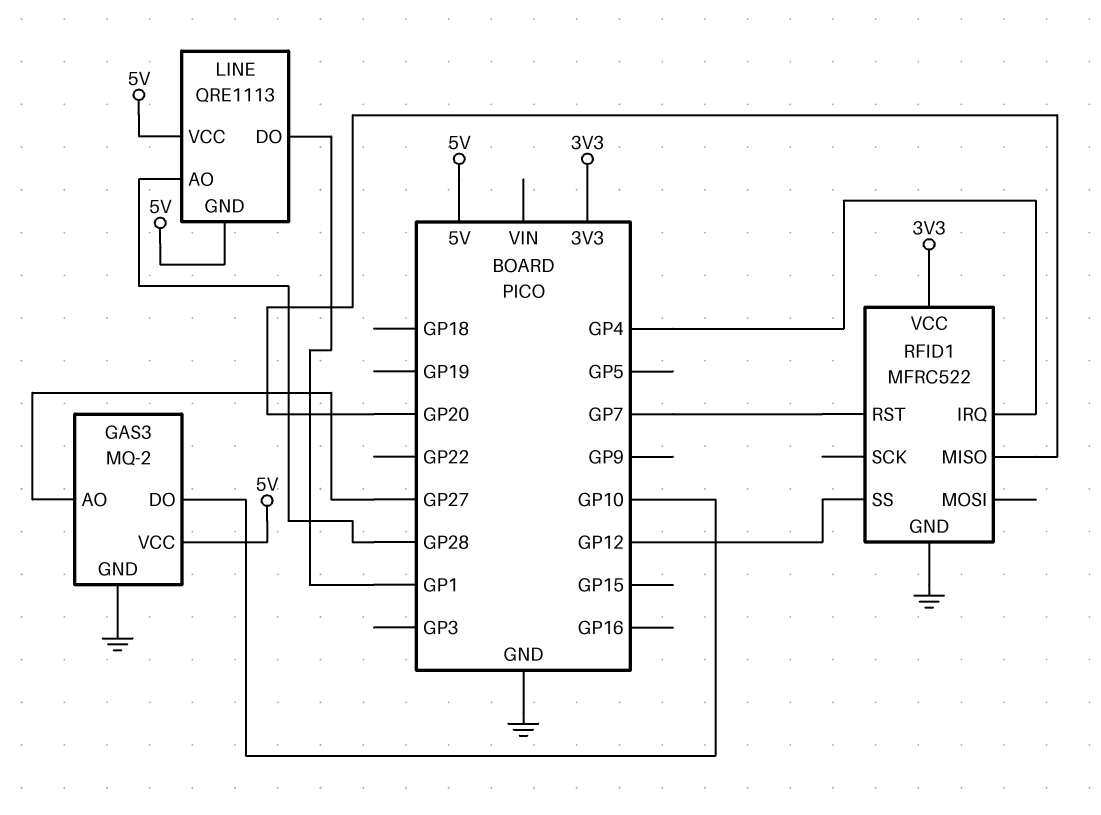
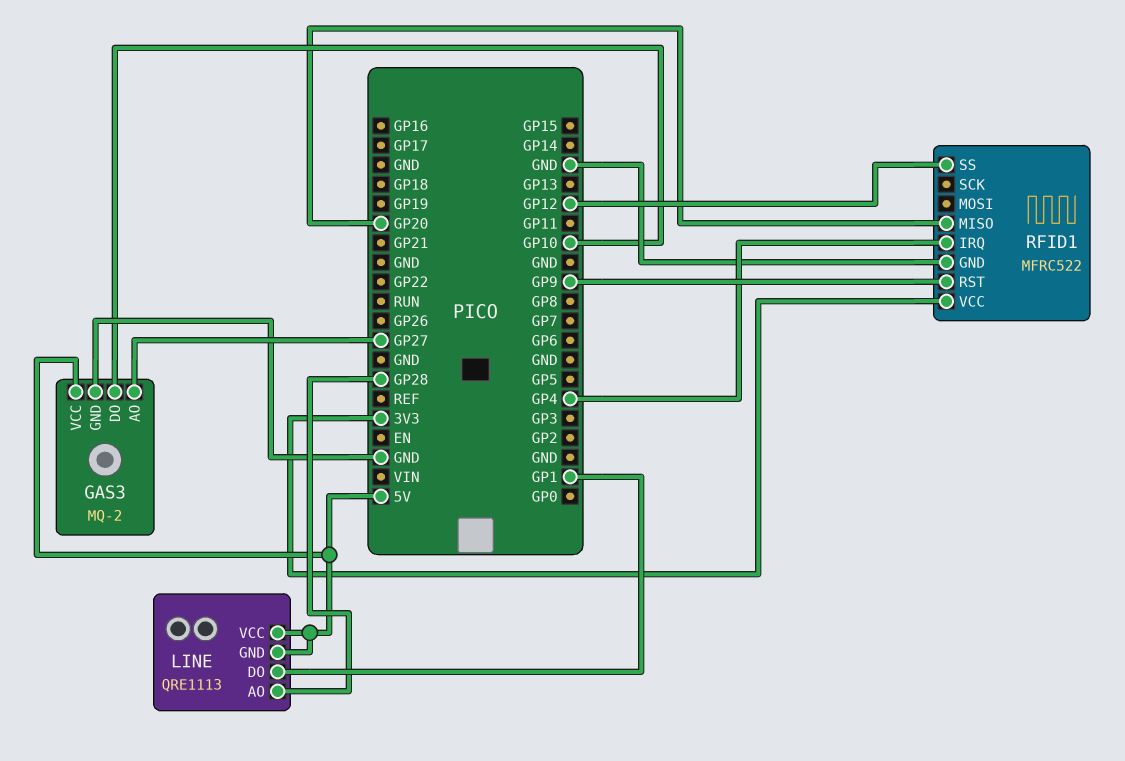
RFID1 pin RST: GP7 -> GP9

